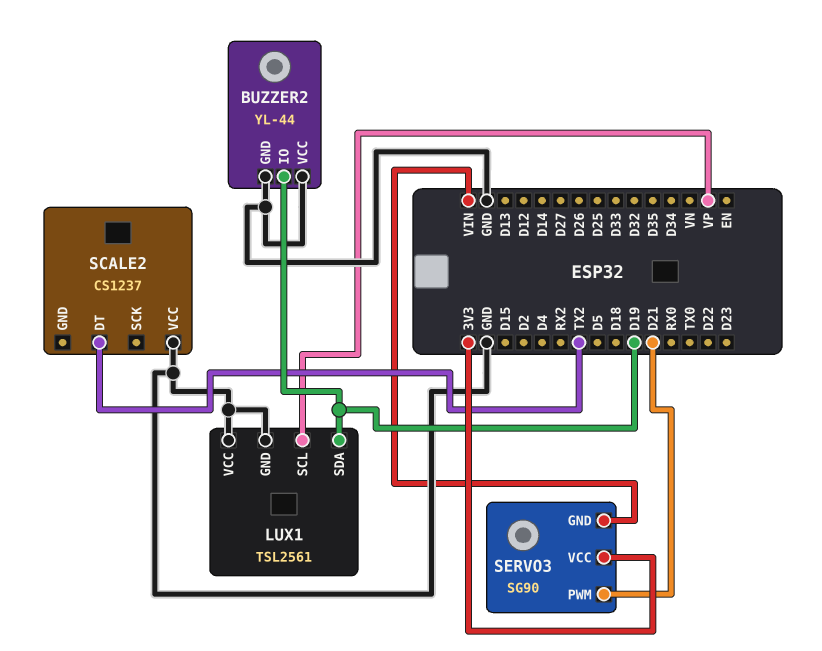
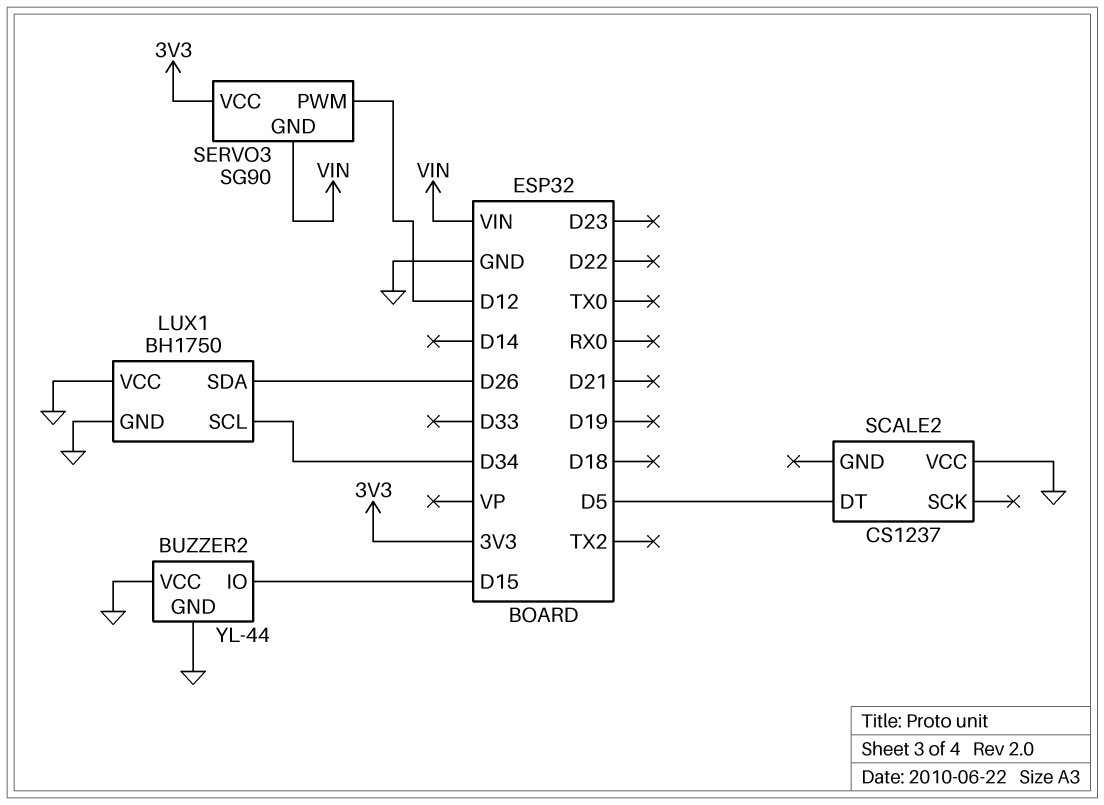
BUZZER2 pin IO: D19 -> D15
LUX1: TSL2561 -> BH1750
LUX1 pin SCL: VP -> D34
LUX1 pin SDA: D19 -> D26
SCALE2 pin DT: TX2 -> D5
SERVO3 pin PWM: D21 -> D12

